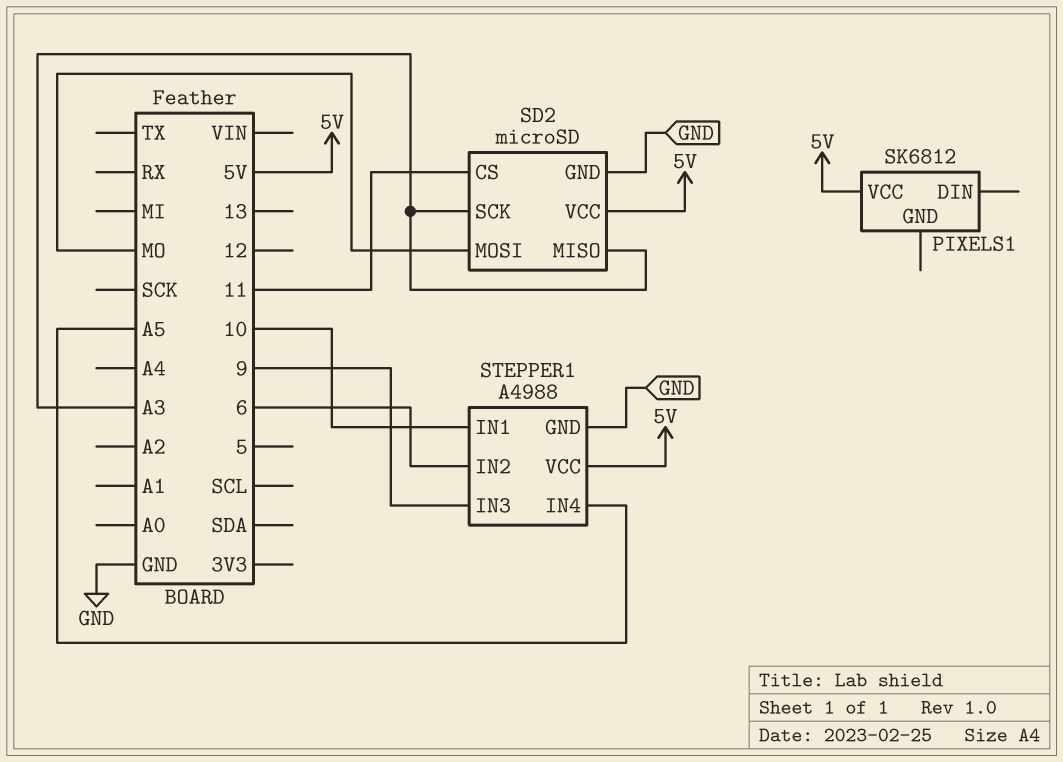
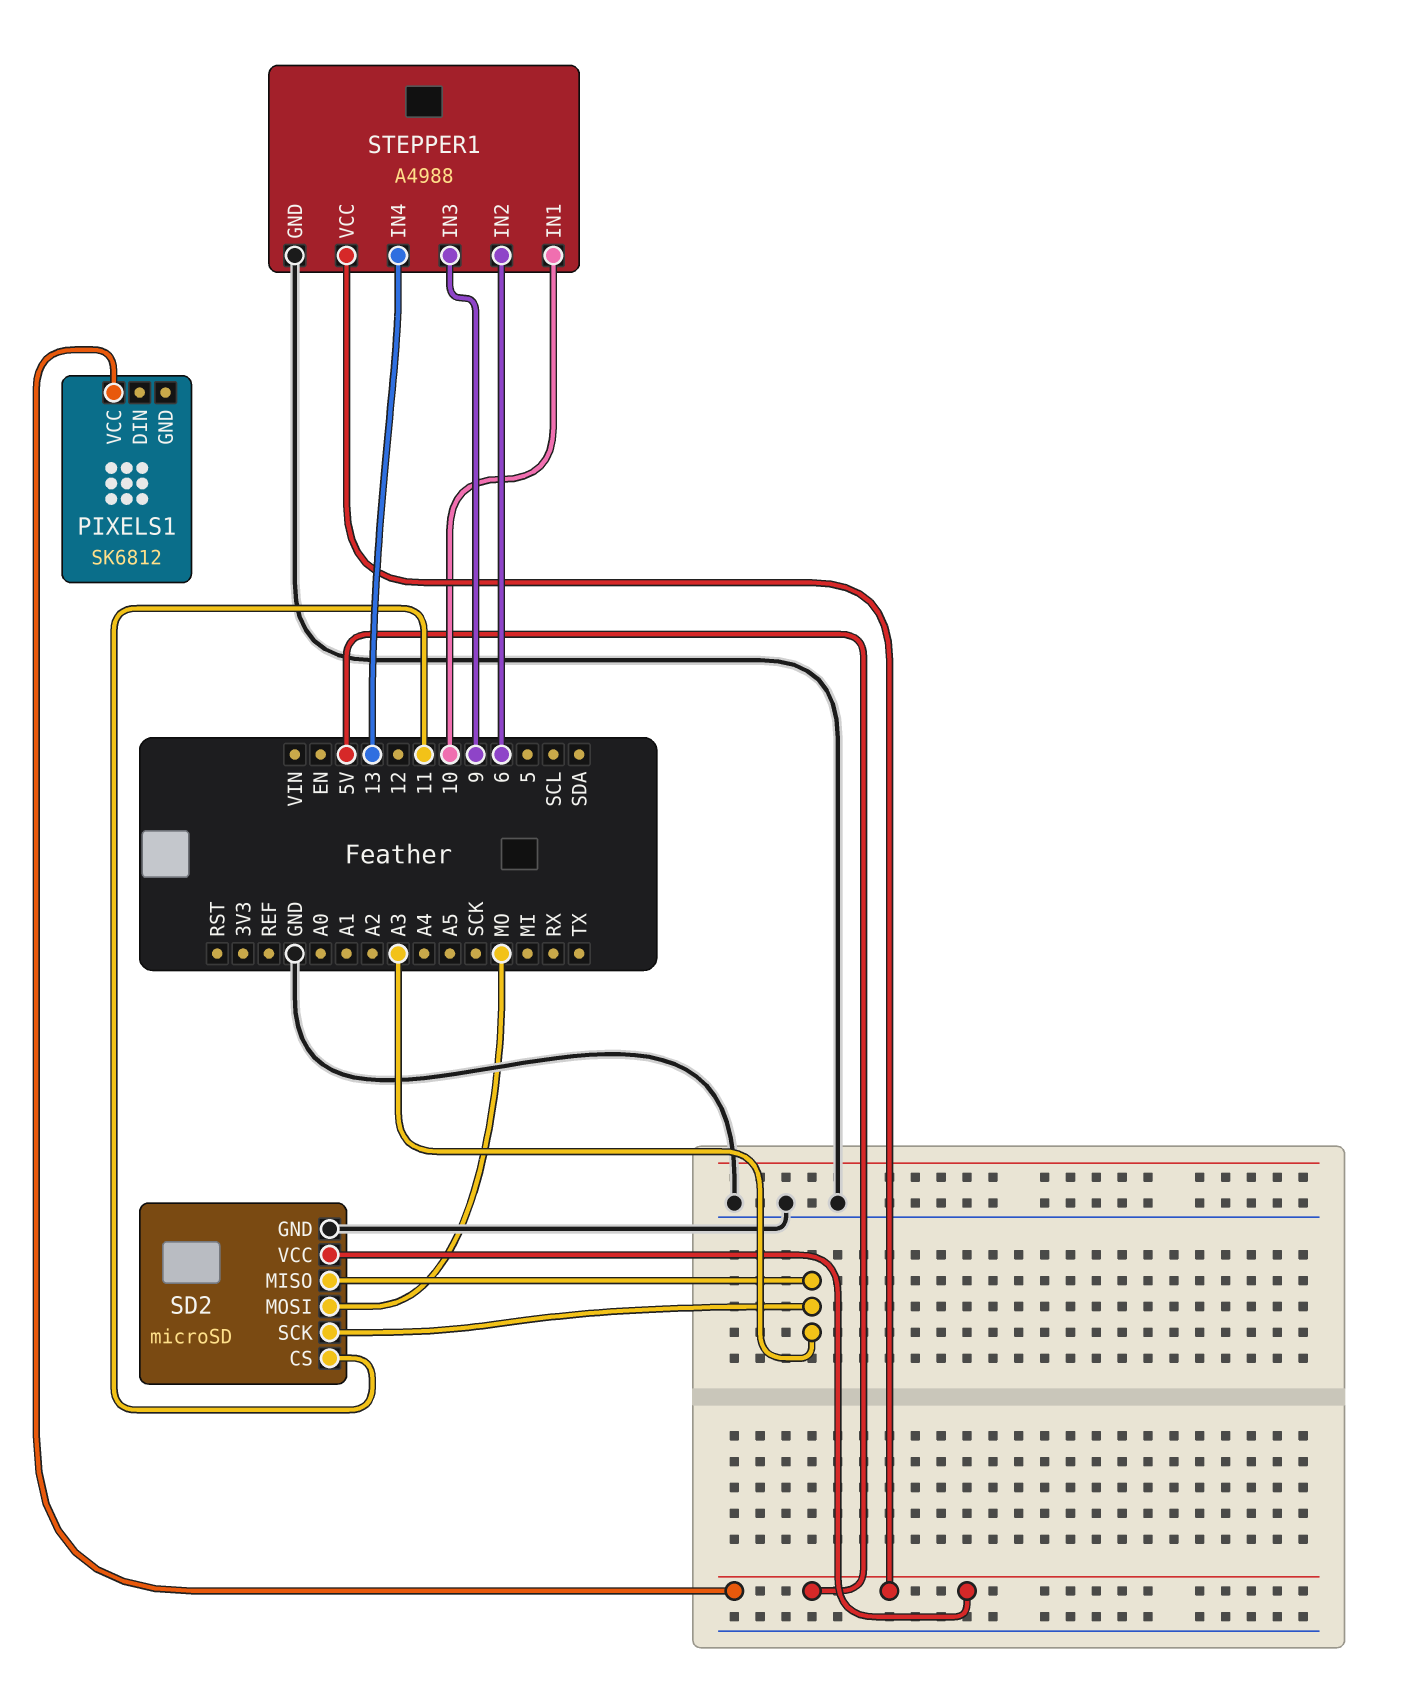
STEPPER1 pin IN4: A5 -> 13

